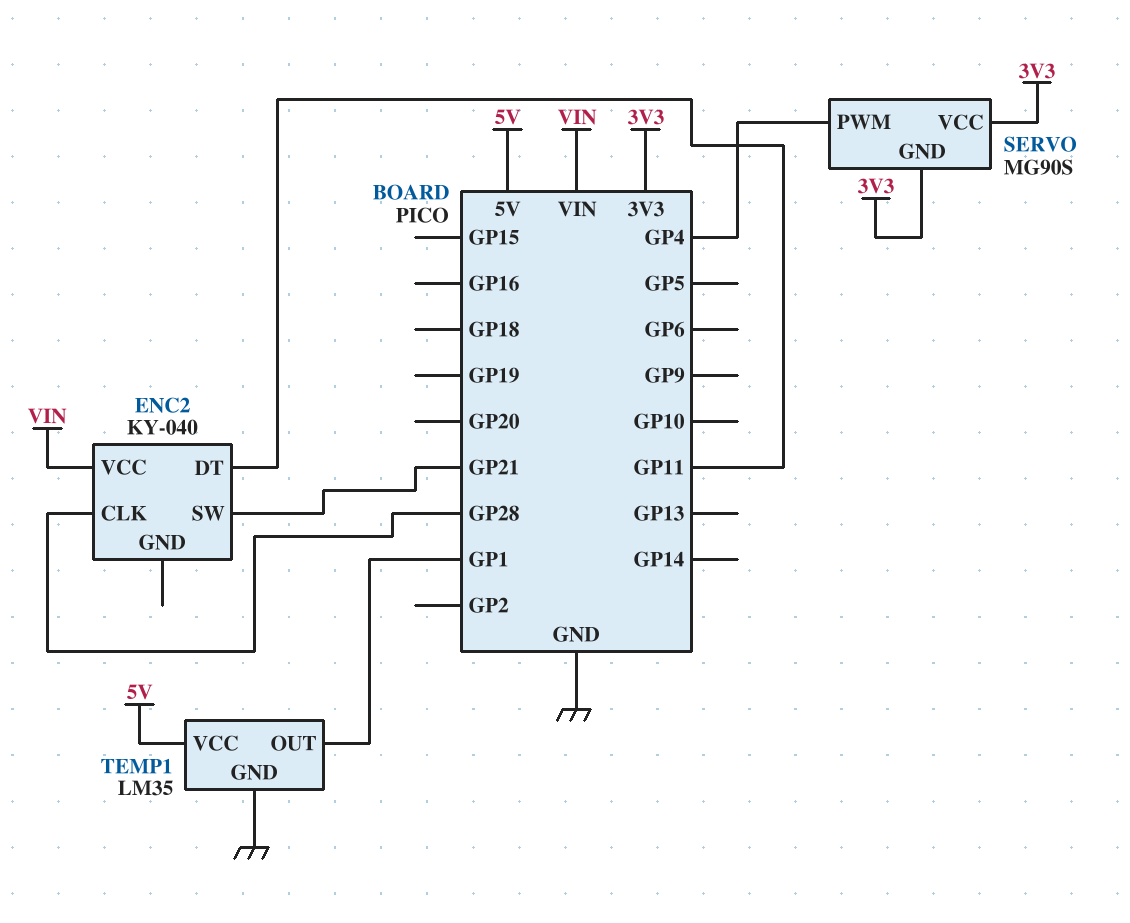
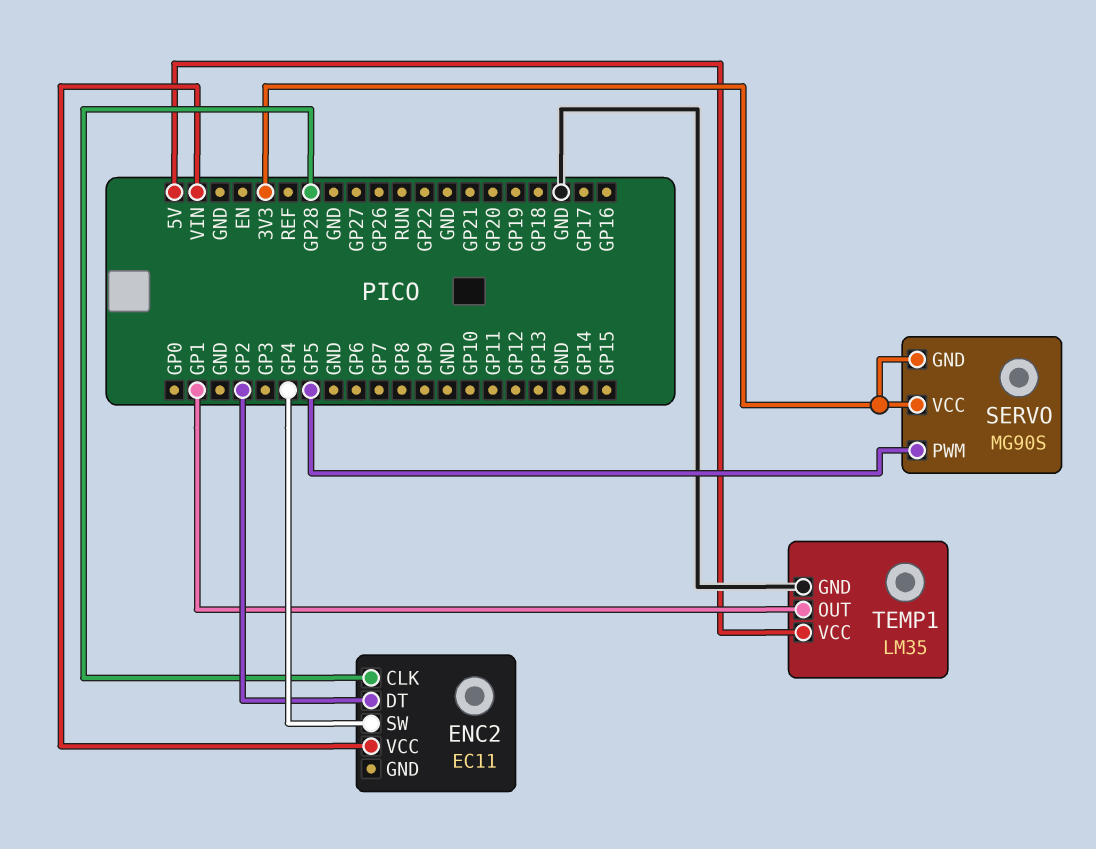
ENC2: KY-040 -> EC11
ENC2 pin DT: GP11 -> GP2
ENC2 pin SW: GP21 -> GP4
SERVO pin PWM: GP4 -> GP5

